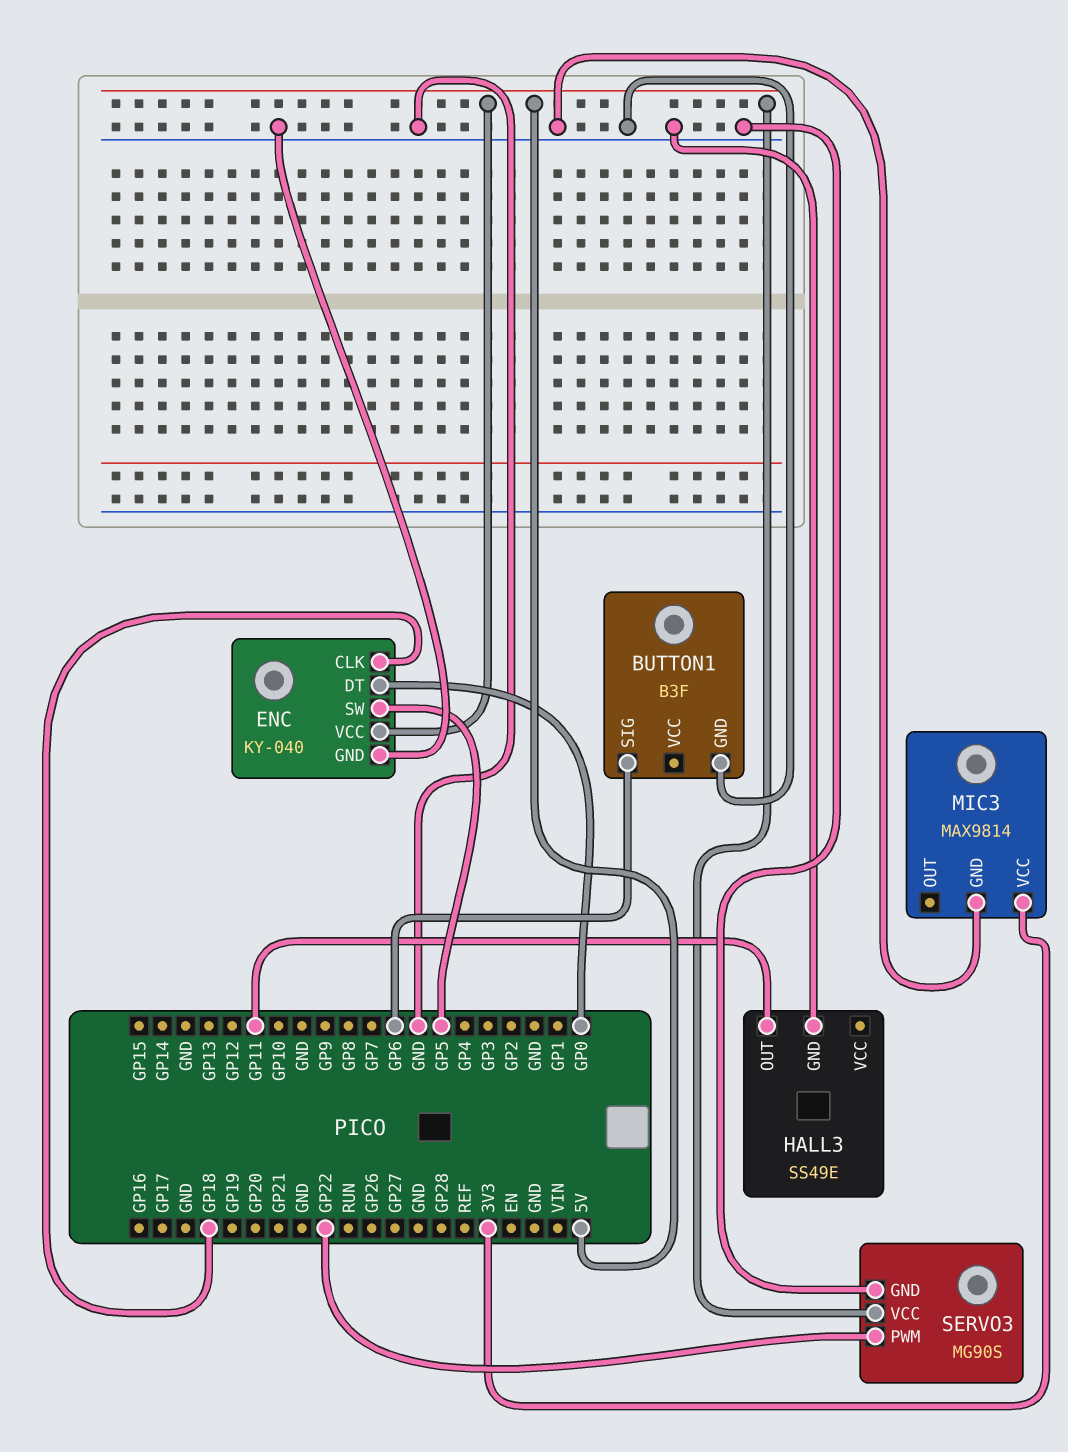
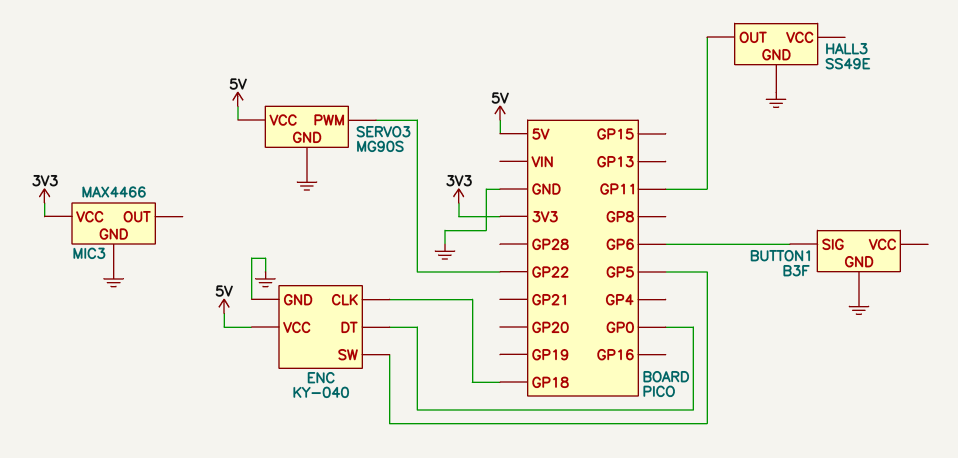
MIC3: MAX9814 -> MAX4466

